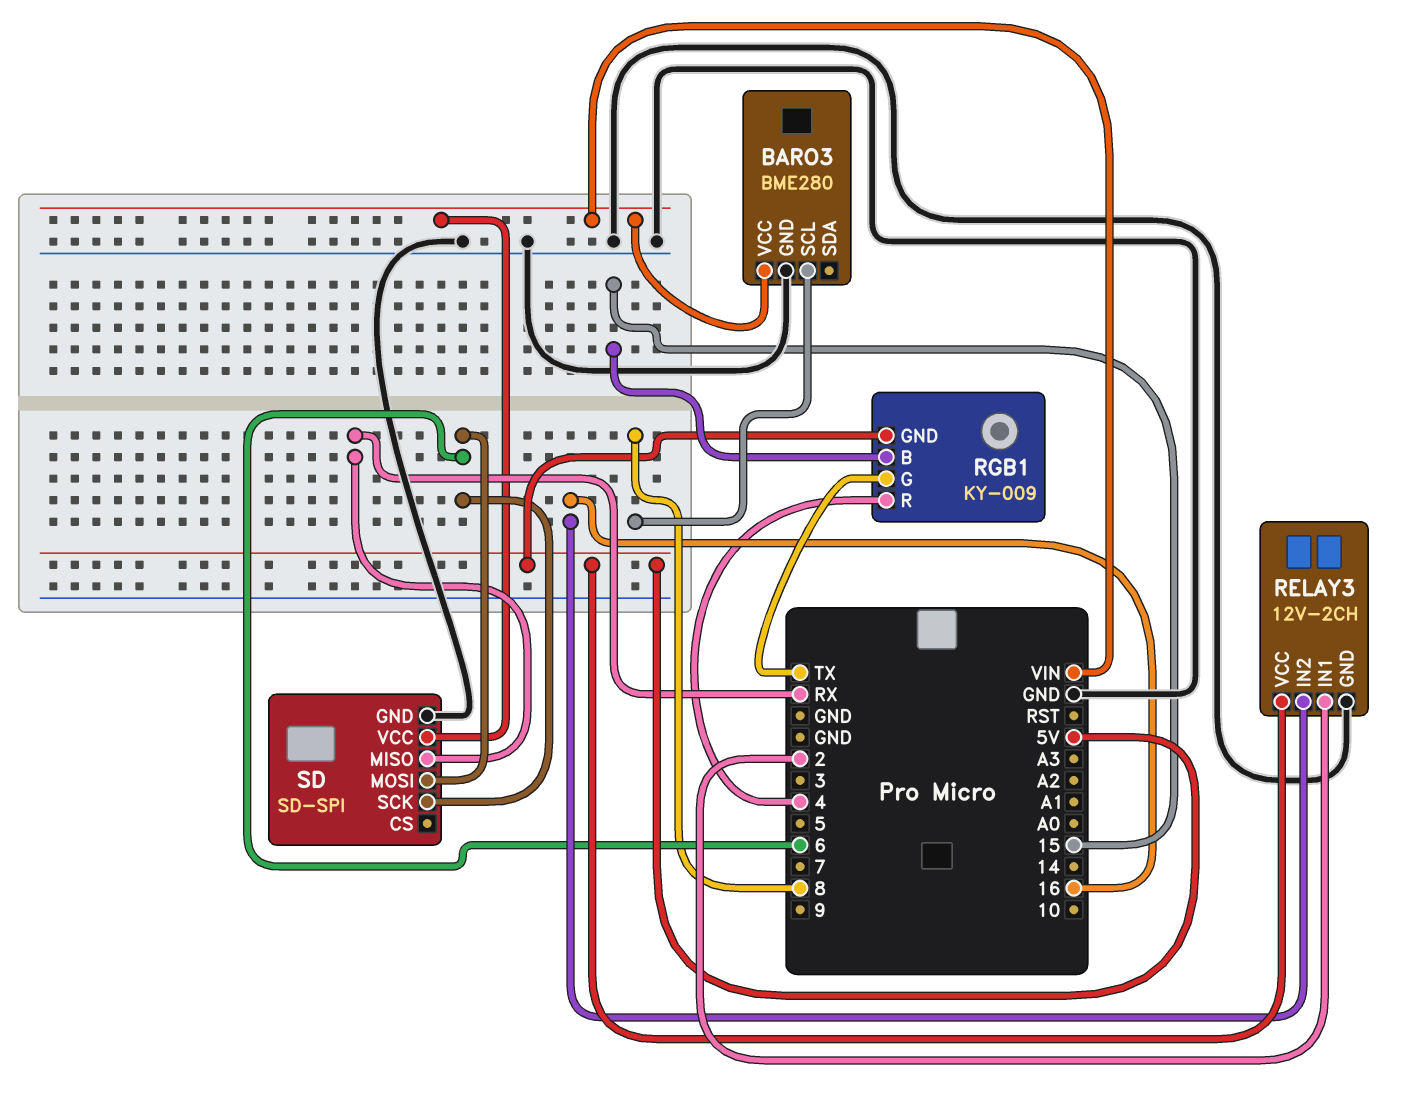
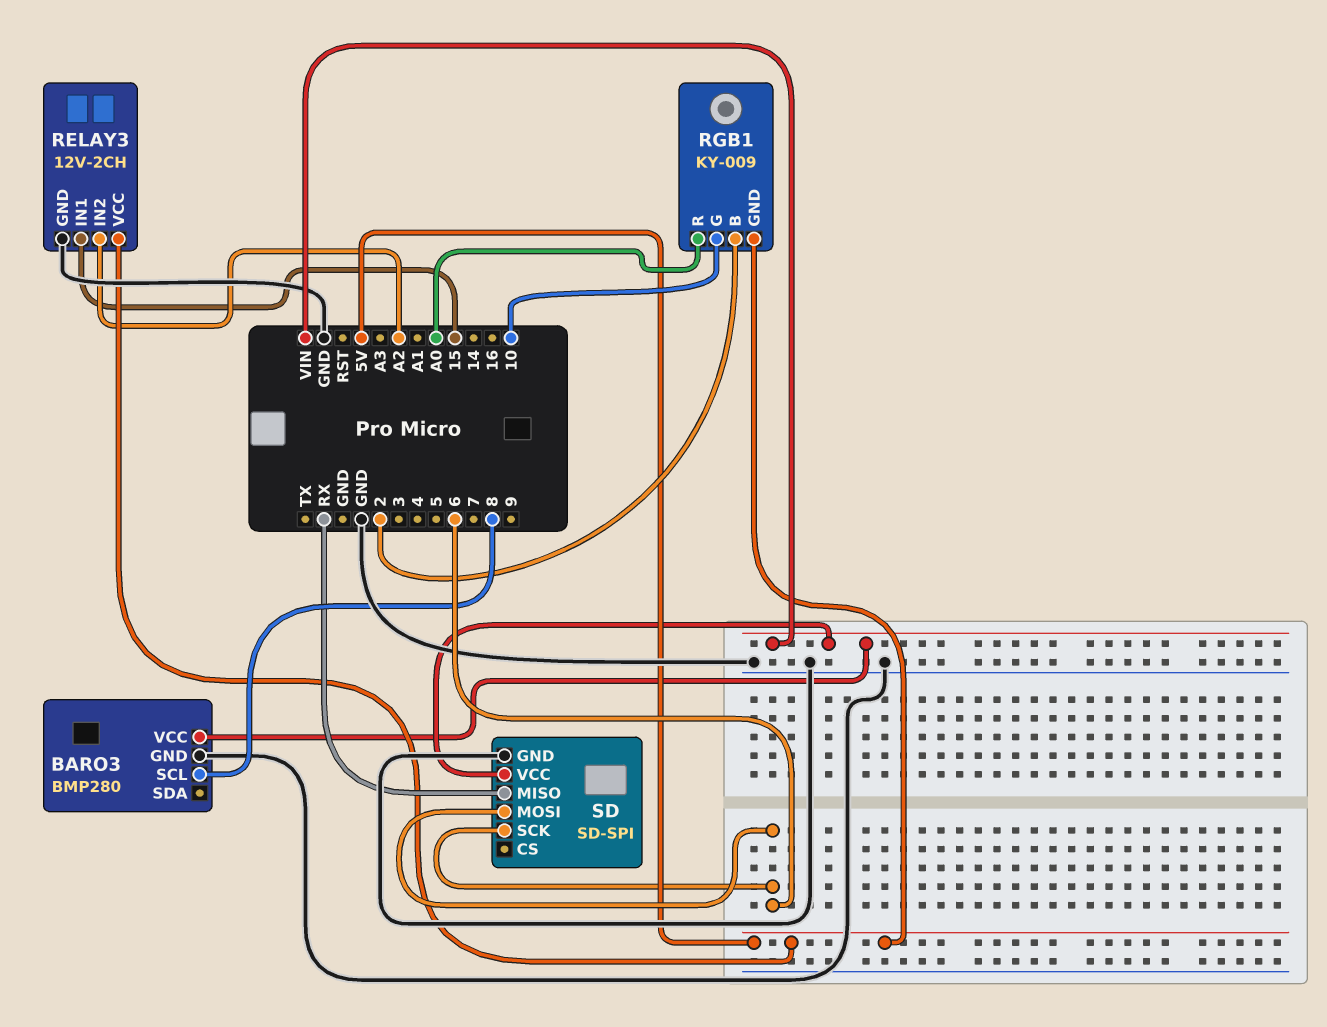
BARO3: BME280 -> BMP280
RELAY3 pin IN1: 2 -> 15
RELAY3 pin IN2: 16 -> A2
RGB1 pin B: 15 -> 2
RGB1 pin G: TX -> 10
RGB1 pin R: 4 -> A0

